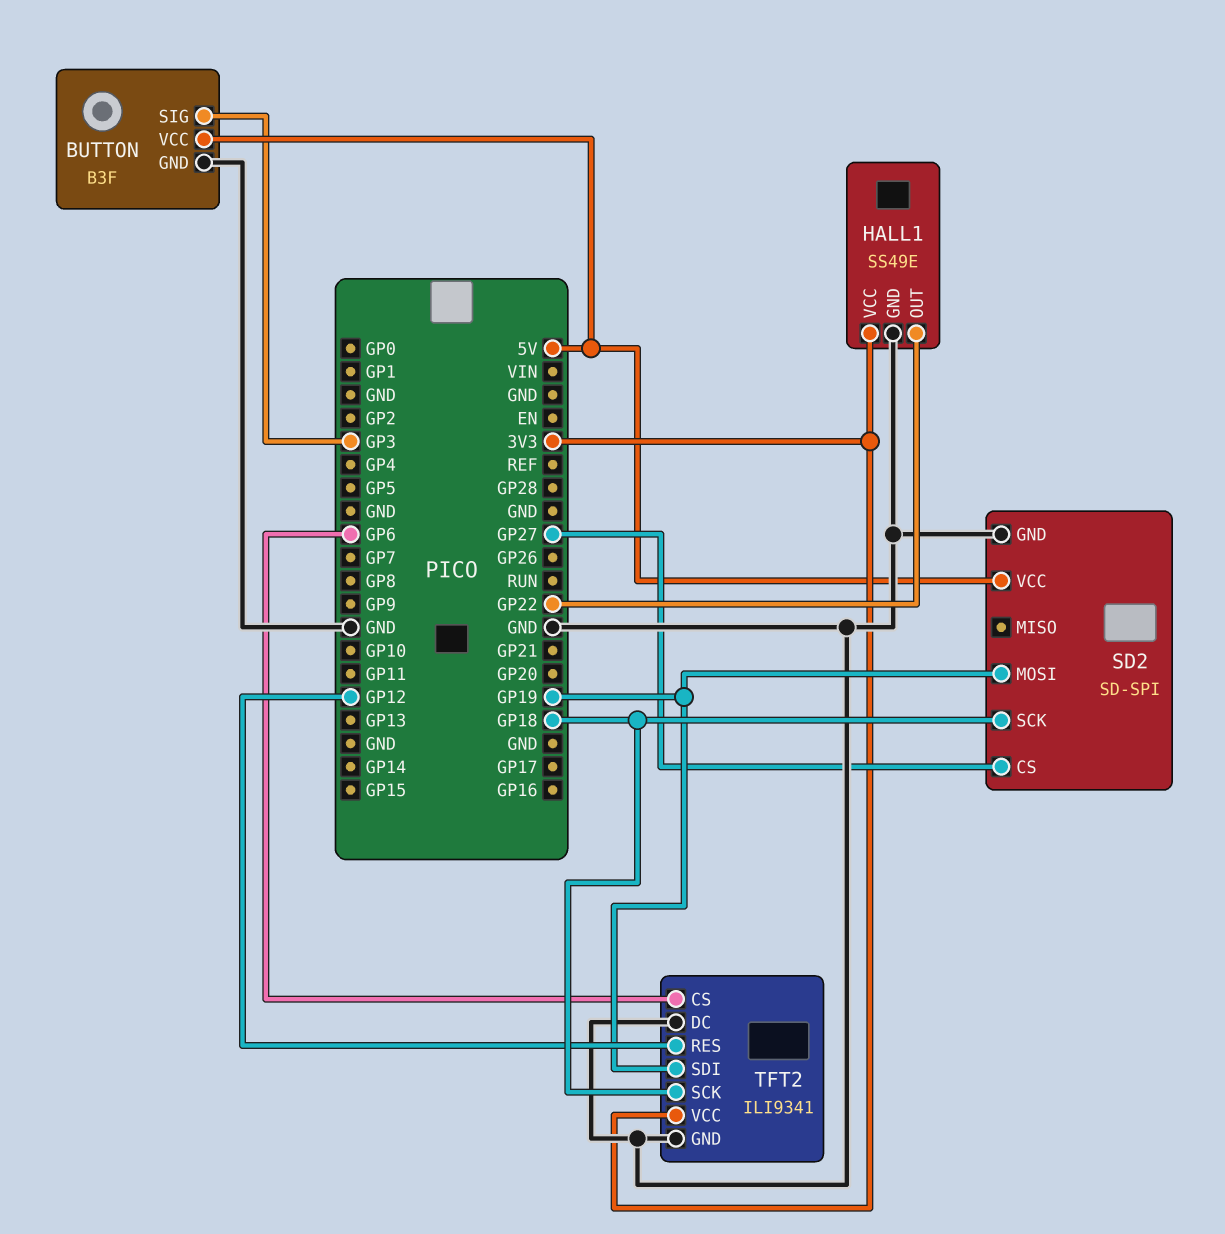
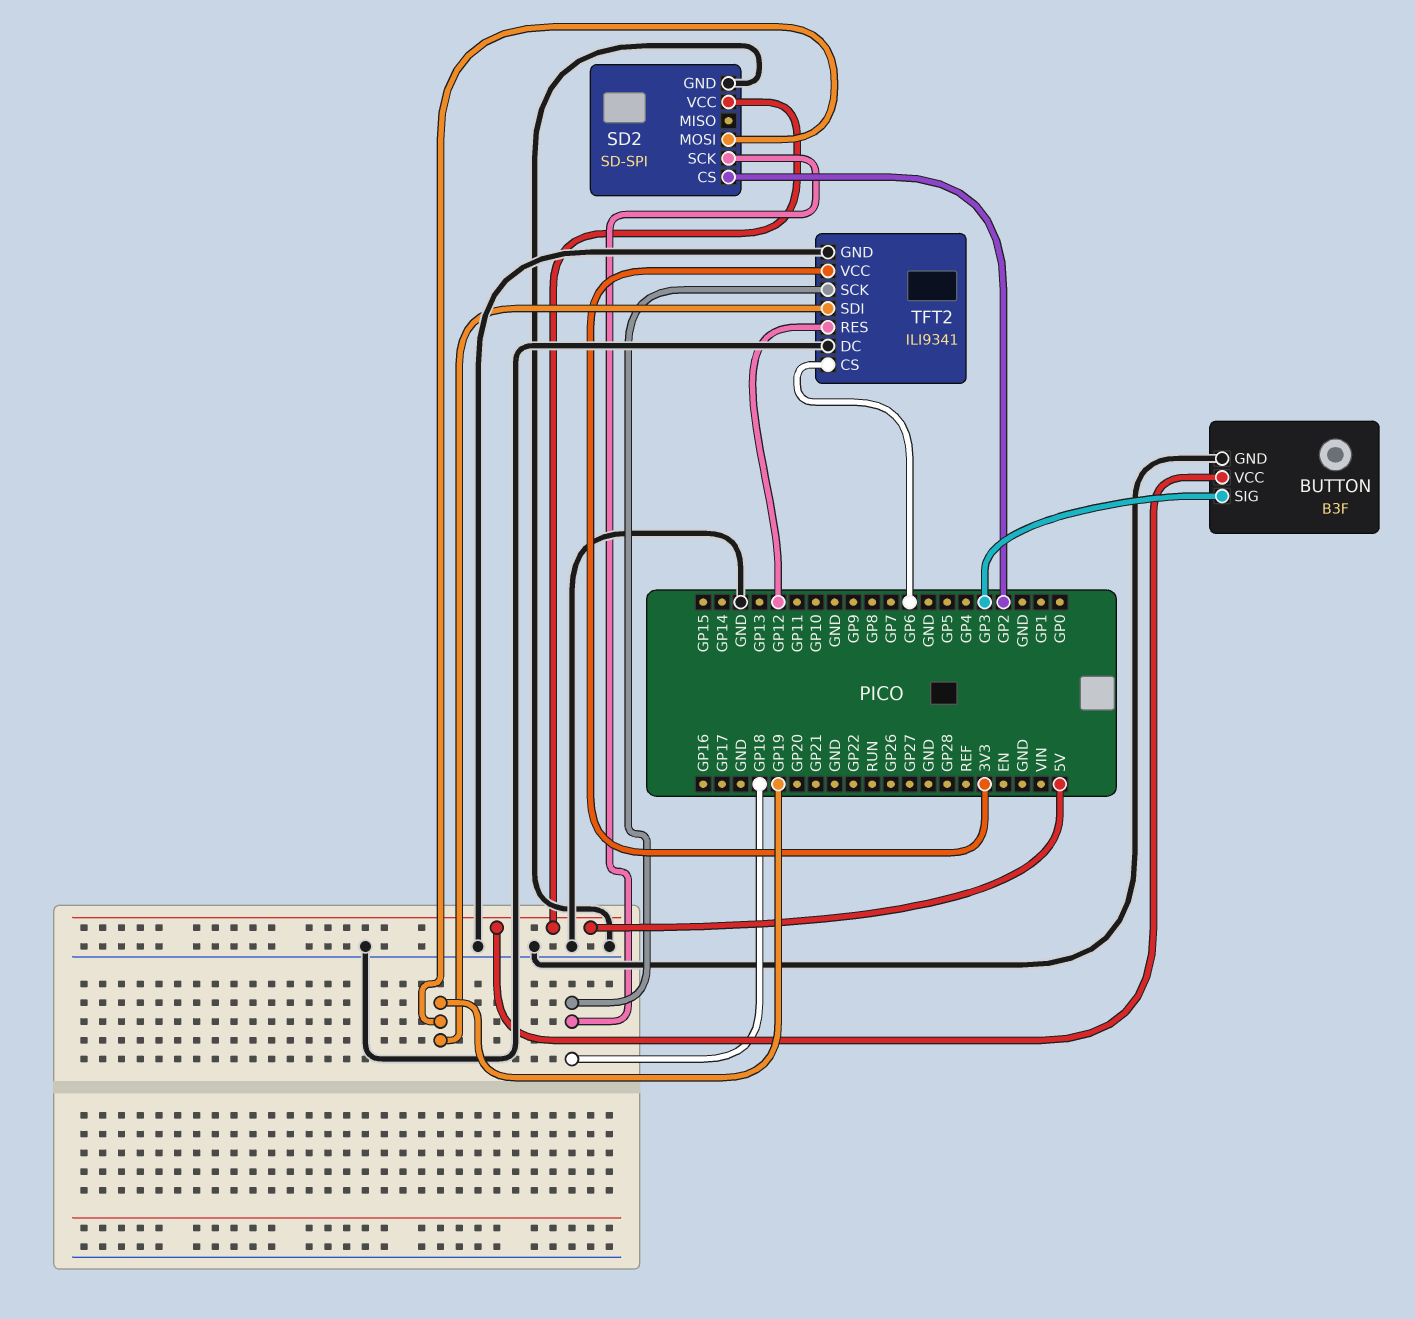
HALL1: SS49E -> none
HALL1 pin GND: GND -> none
HALL1 pin OUT: GP22 -> none
HALL1 pin VCC: 3V3 -> none
SD2 pin CS: GP27 -> GP2

